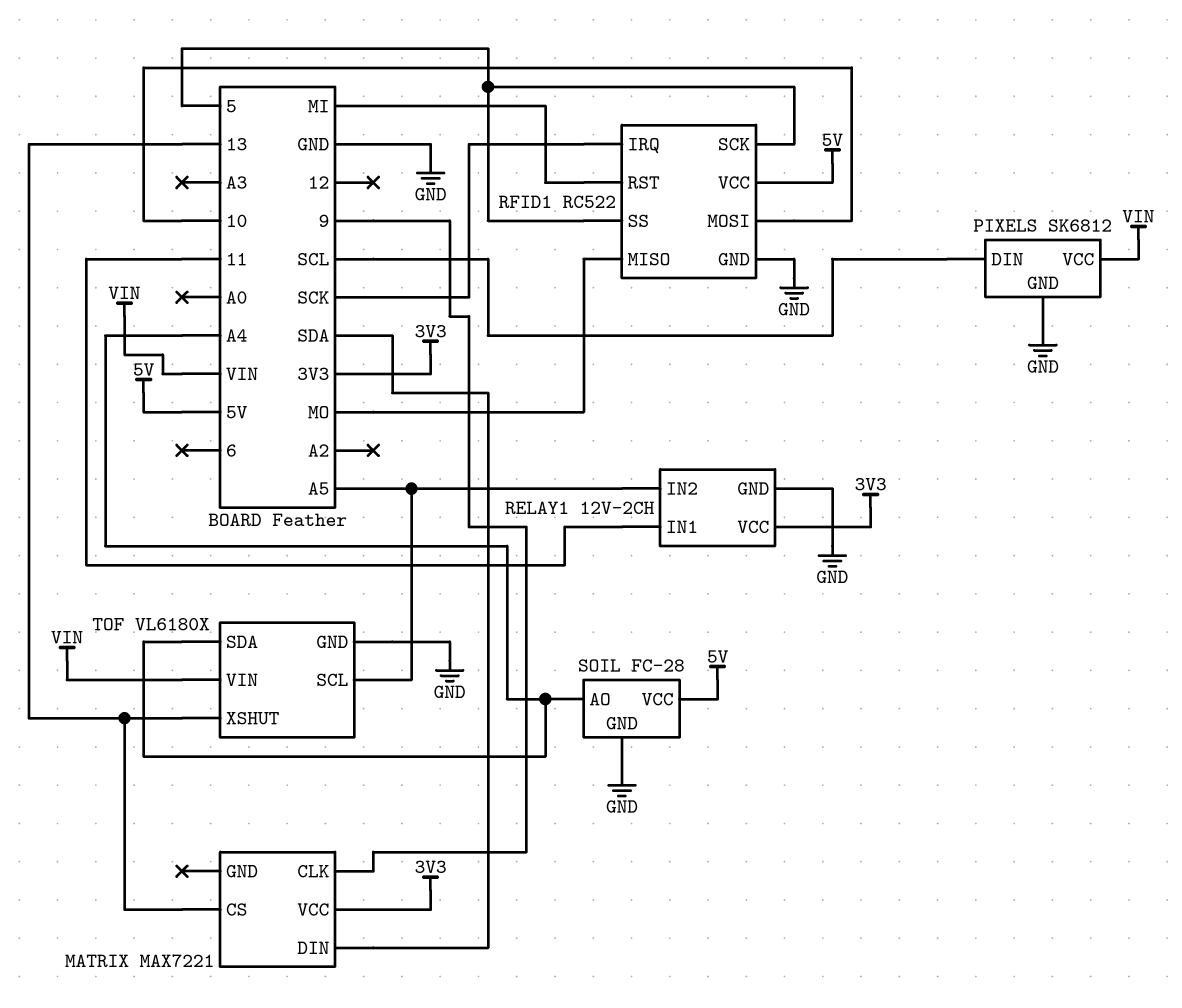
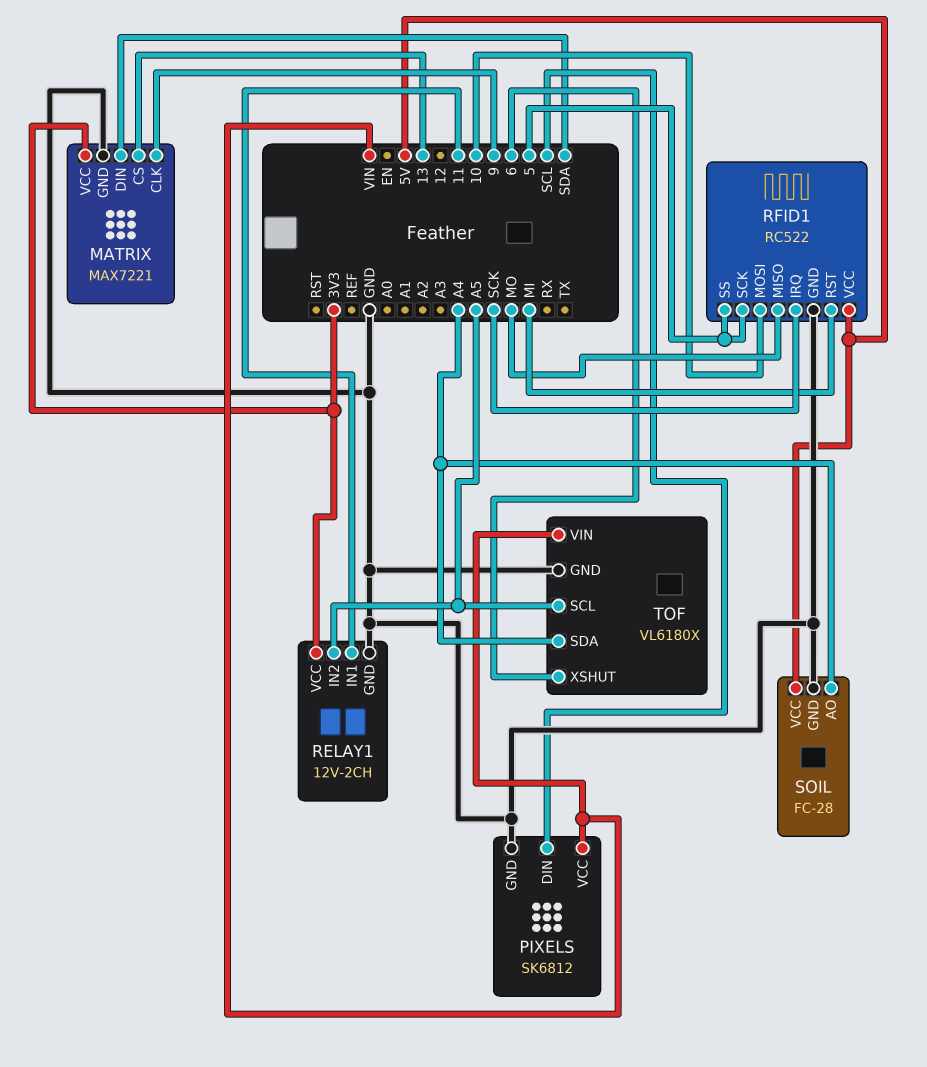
MATRIX pin GND: none -> GND
TOF pin XSHUT: 13 -> 6

